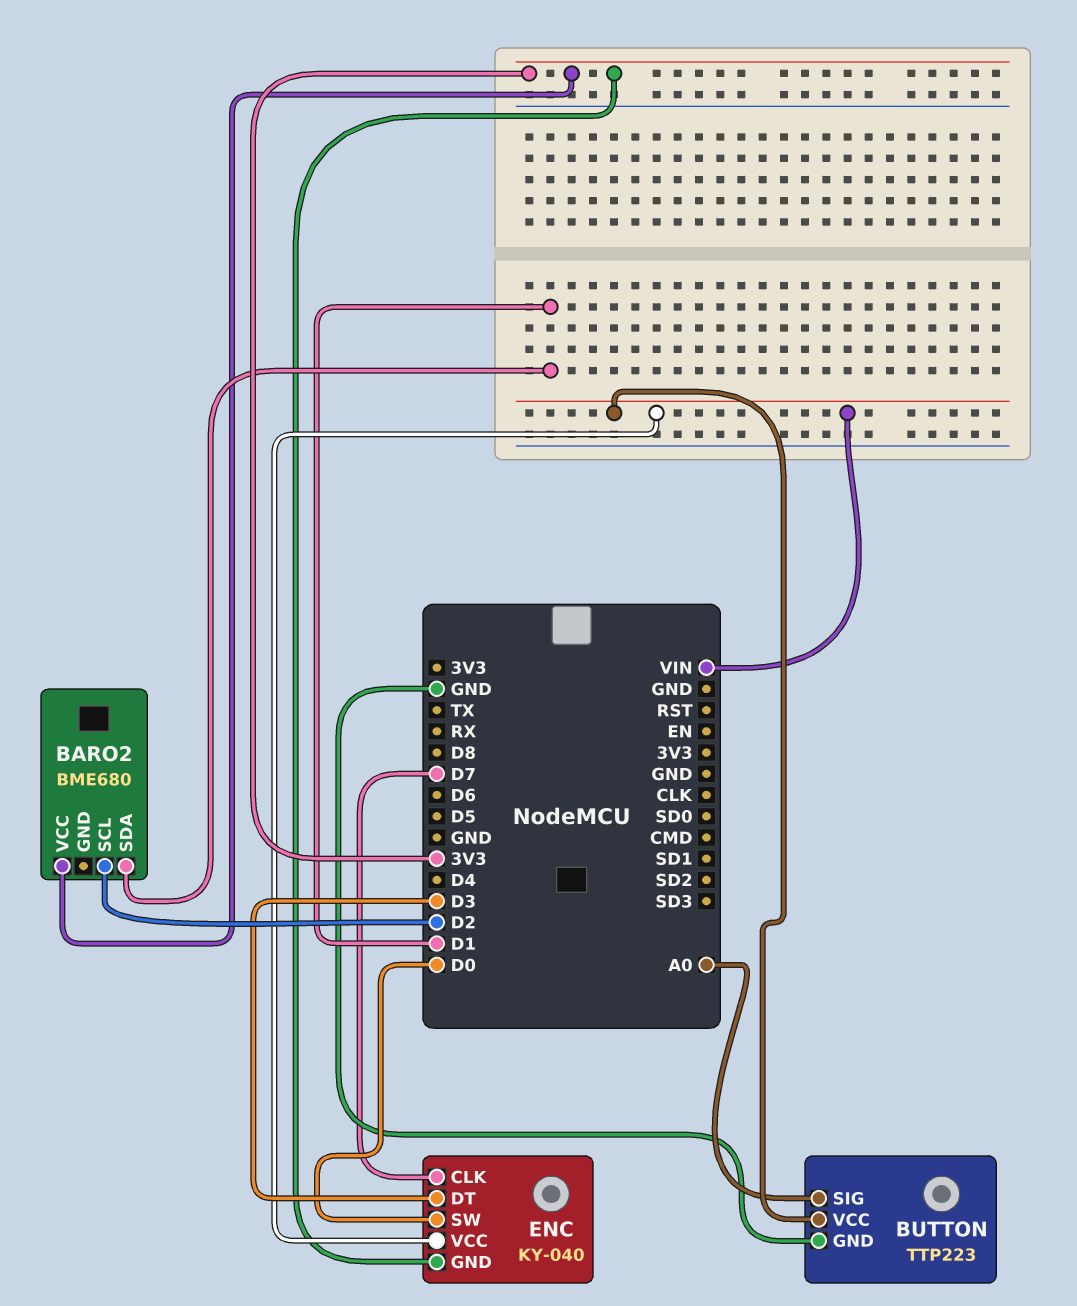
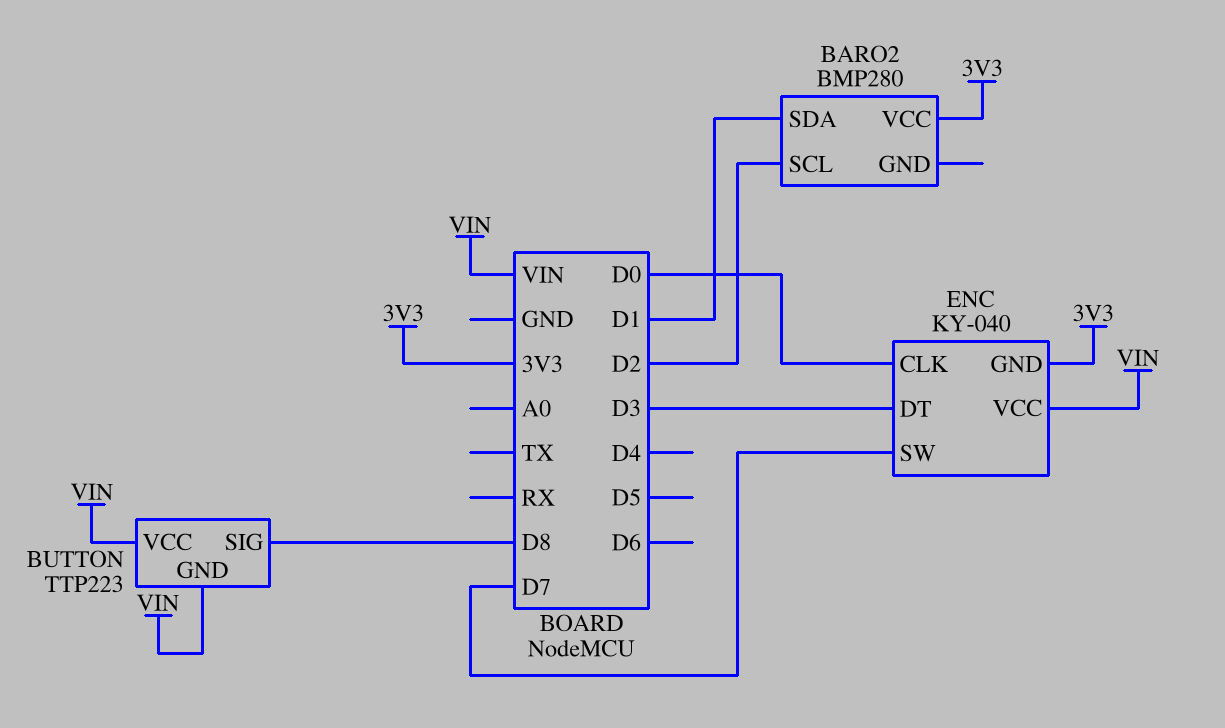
BARO2: BME680 -> BMP280
BUTTON pin GND: GND -> VIN
BUTTON pin SIG: A0 -> D8
ENC pin CLK: D7 -> D0
ENC pin SW: D0 -> D7

